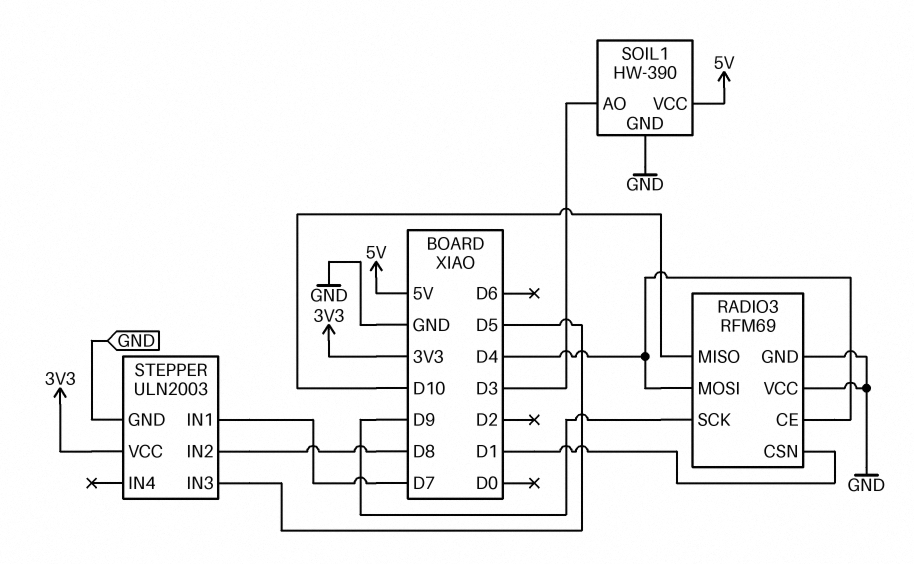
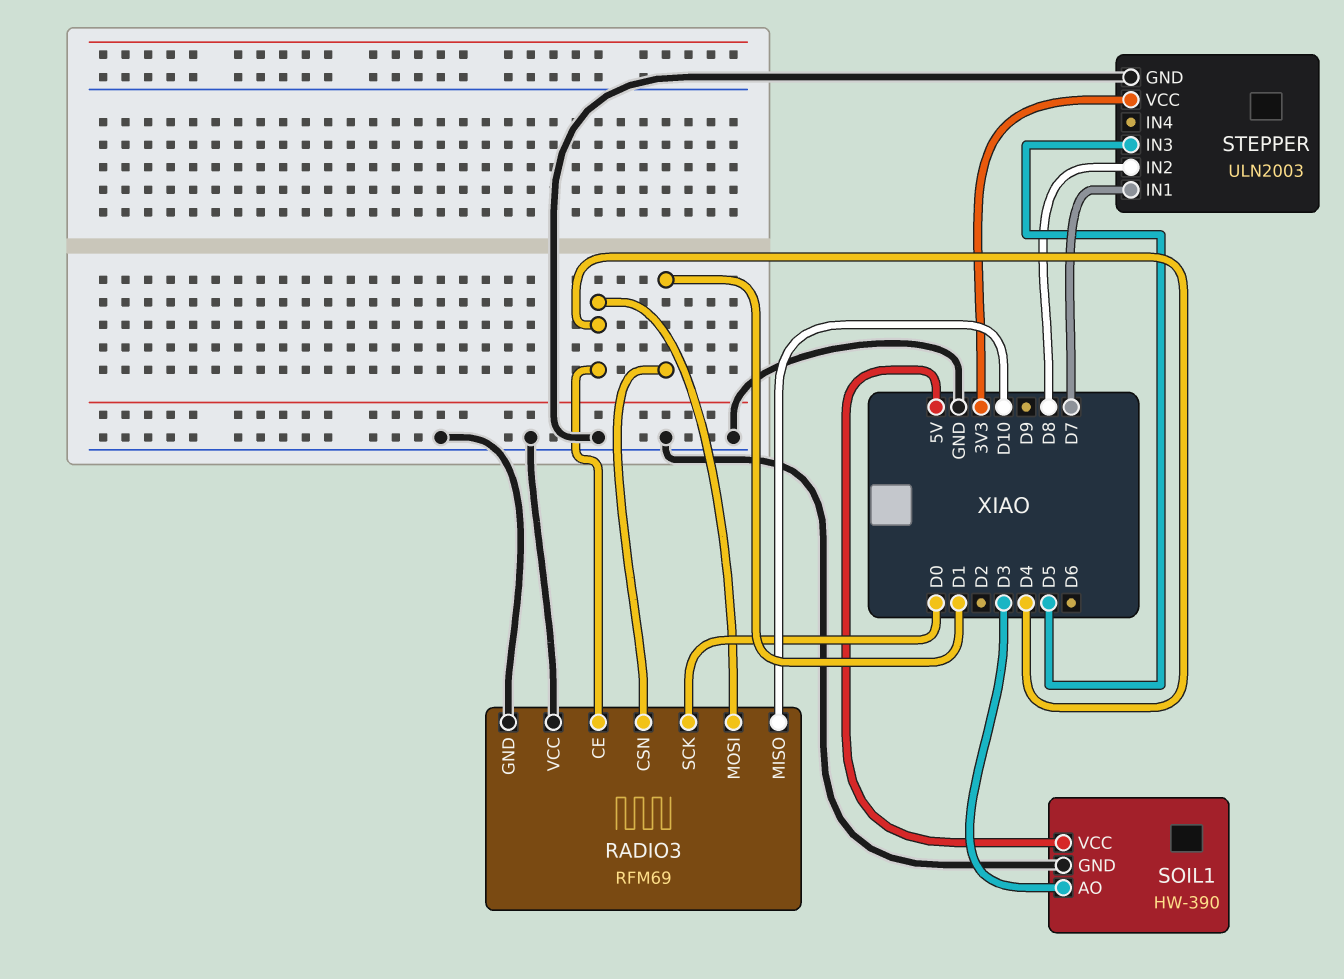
RADIO3 pin SCK: D9 -> D0

